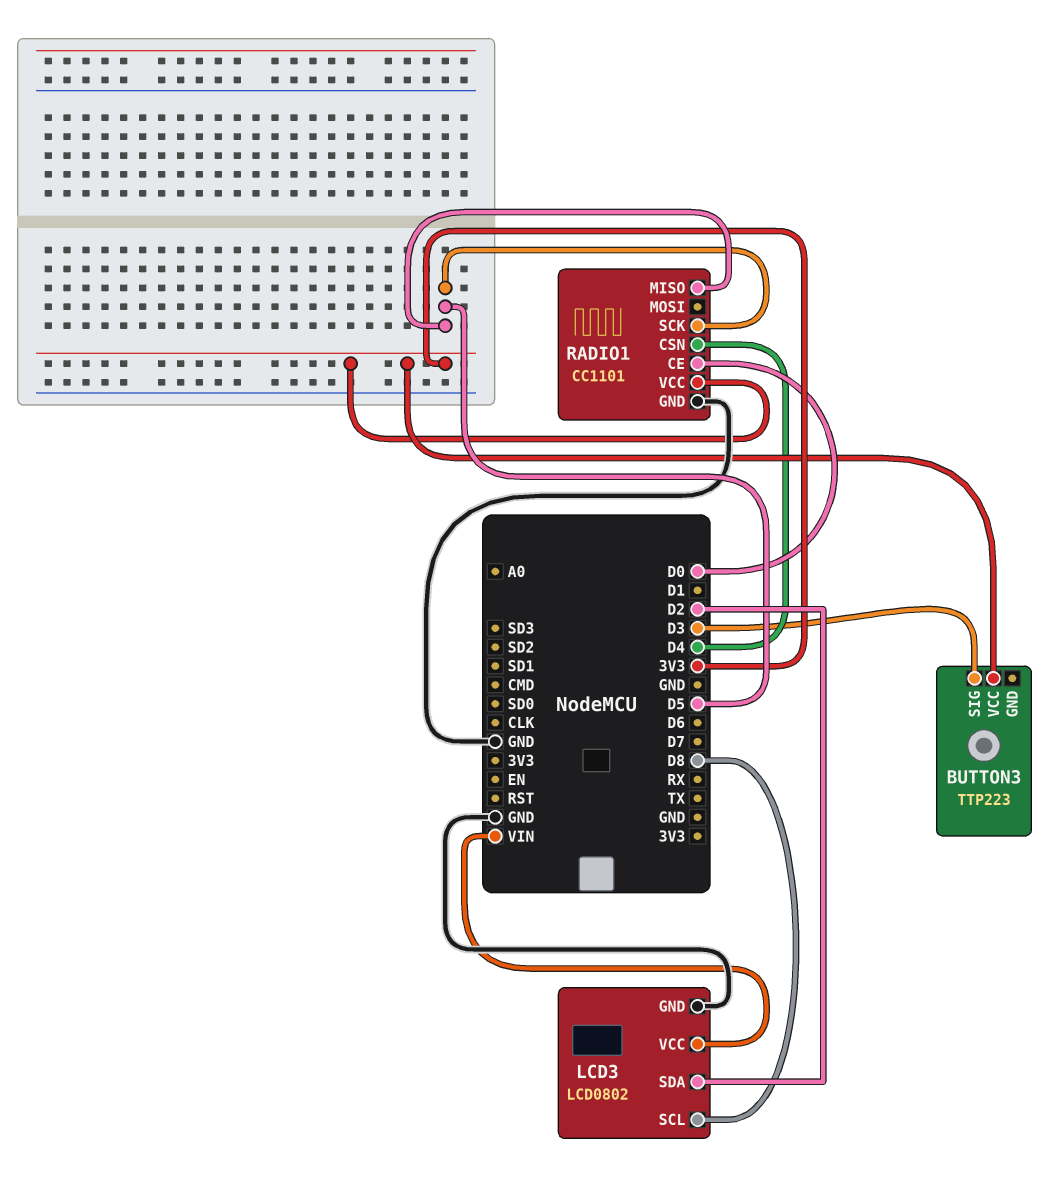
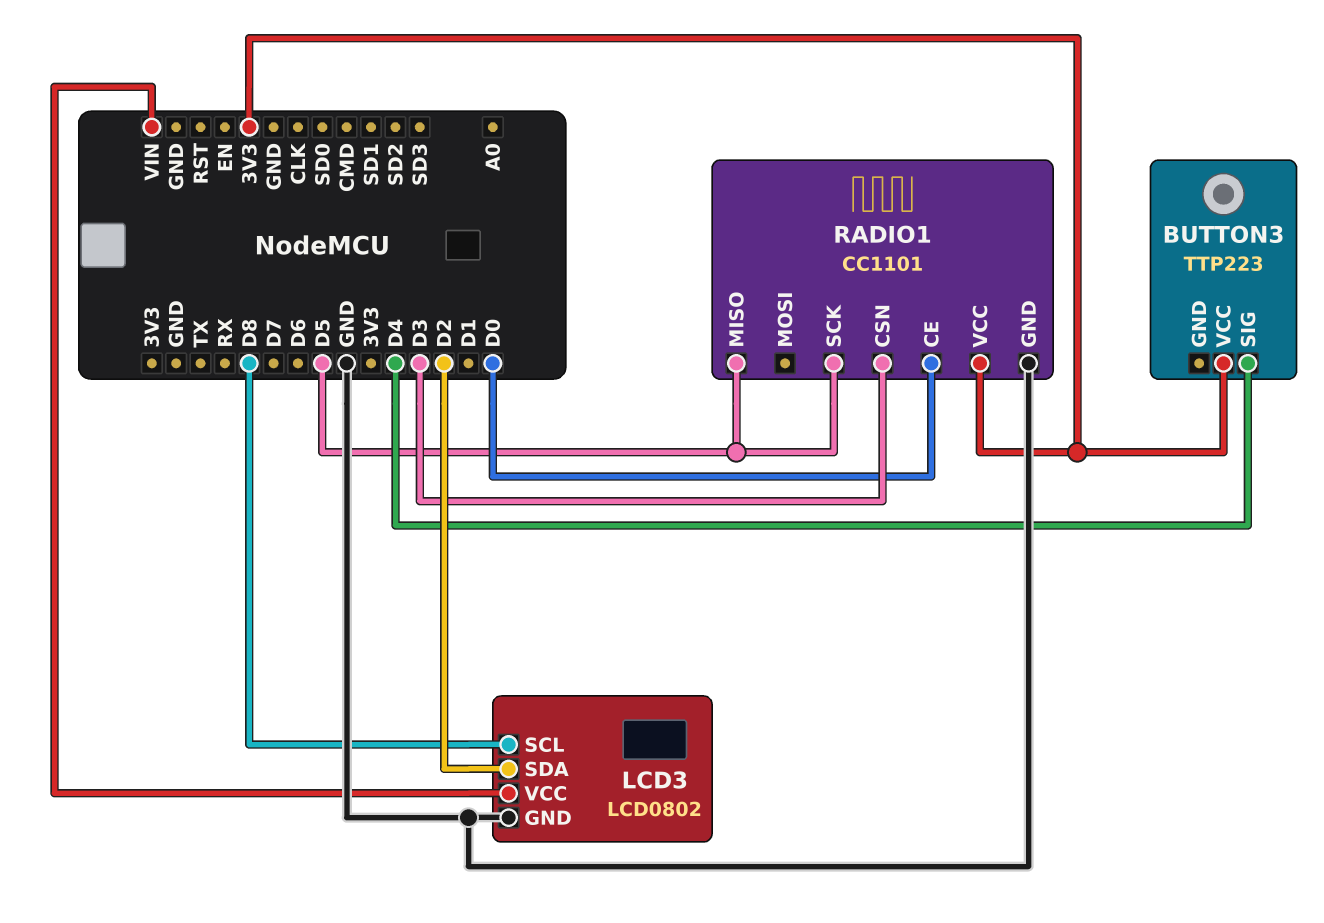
BUTTON3 pin SIG: D3 -> D4
RADIO1 pin CSN: D4 -> D3

